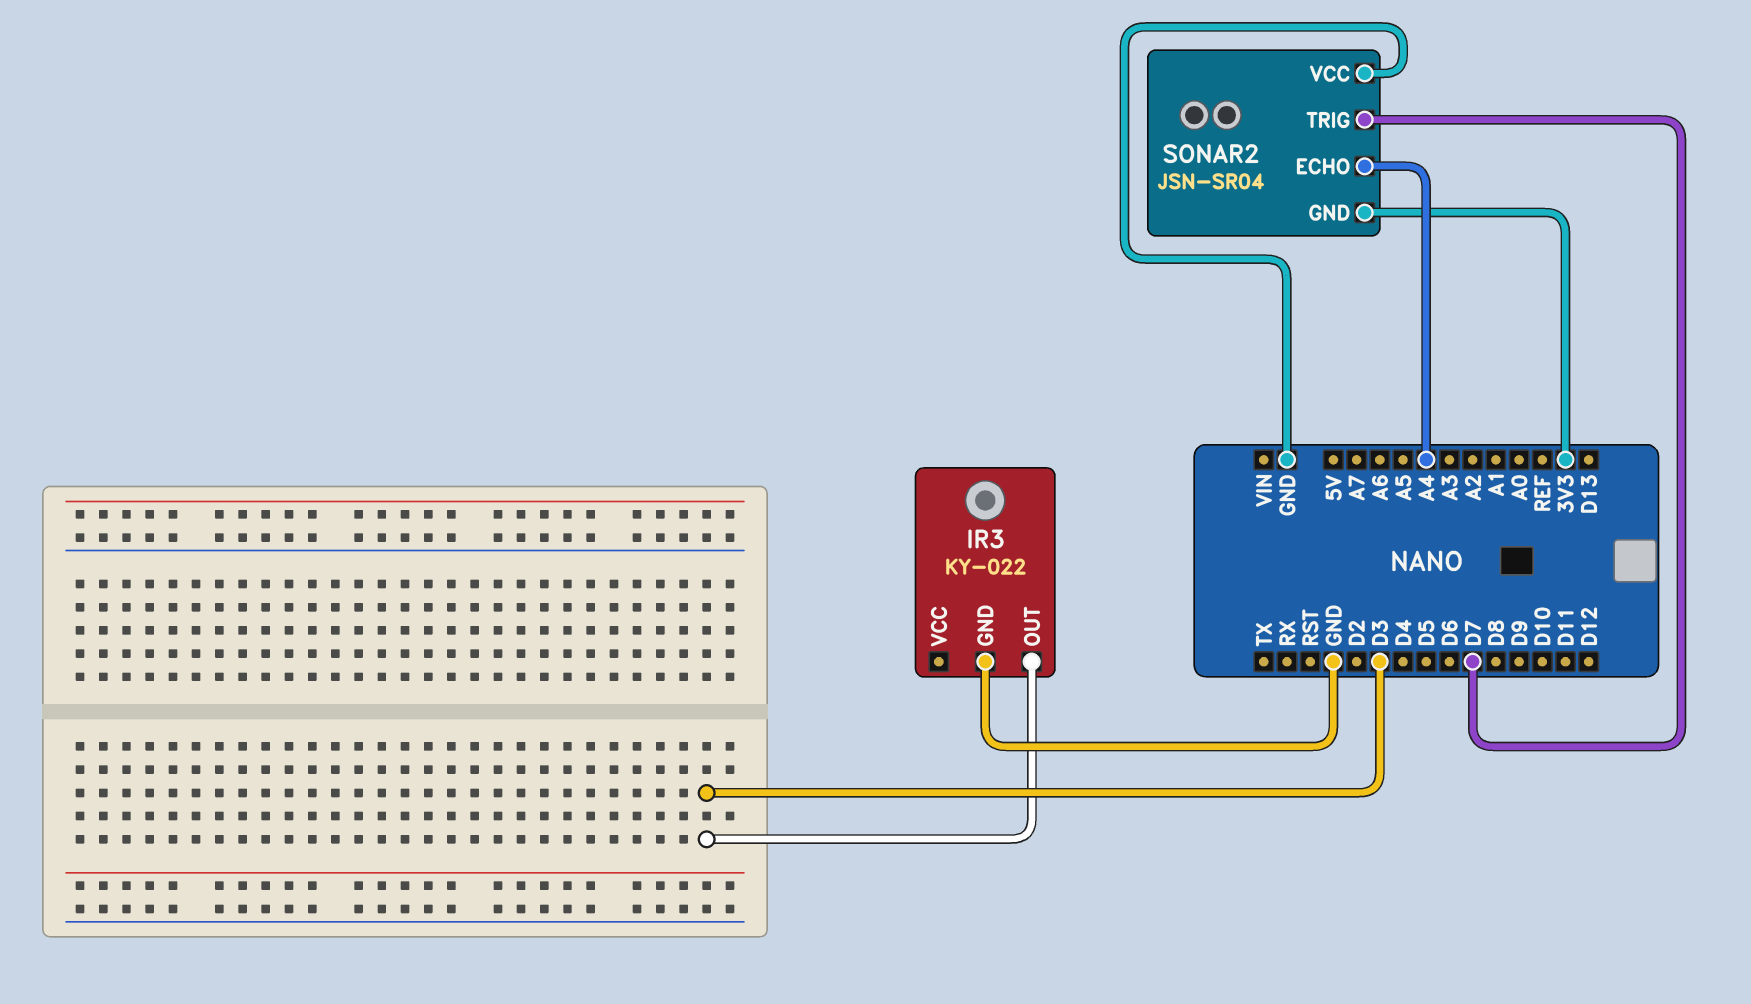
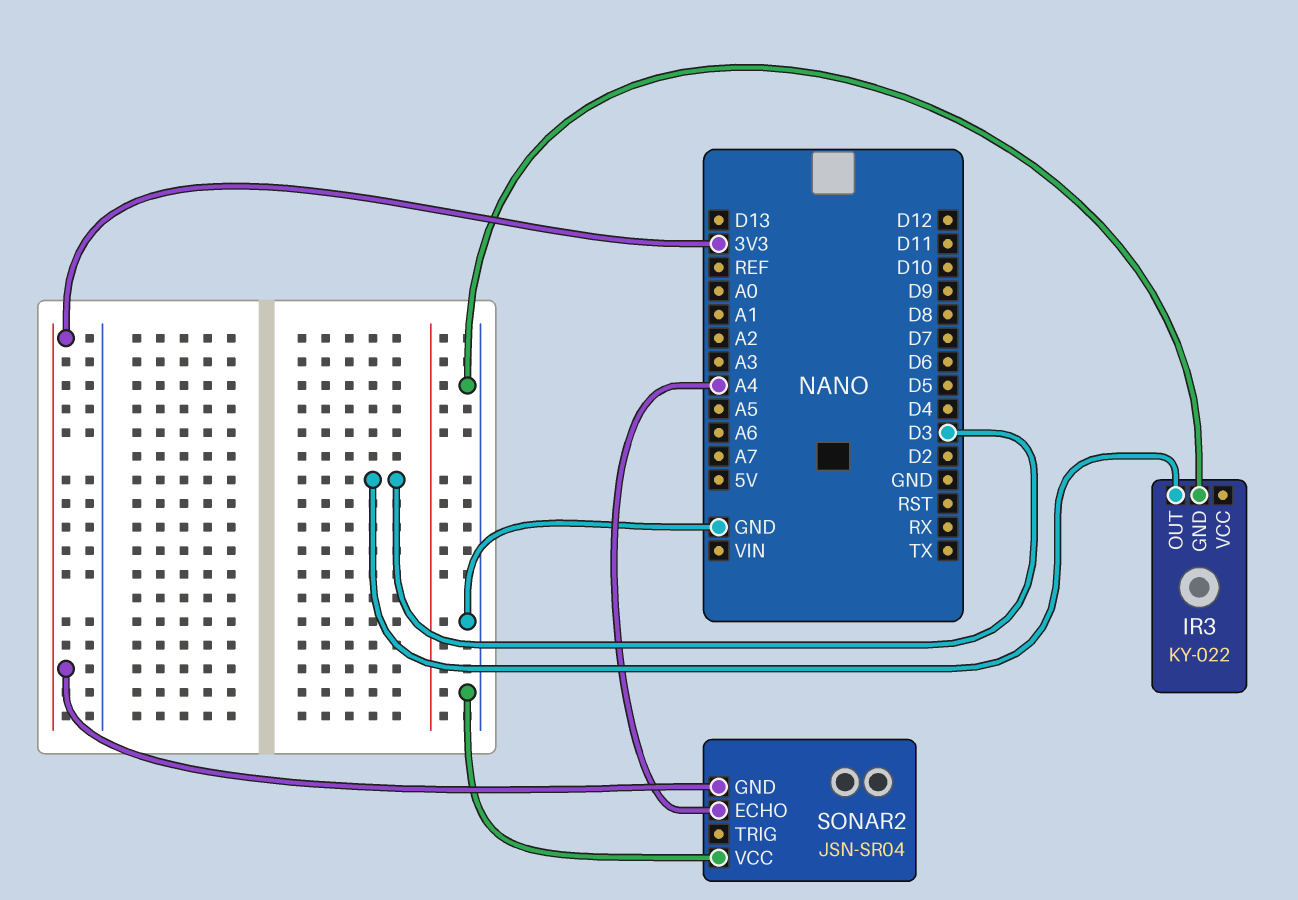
SONAR2 pin TRIG: D7 -> none

